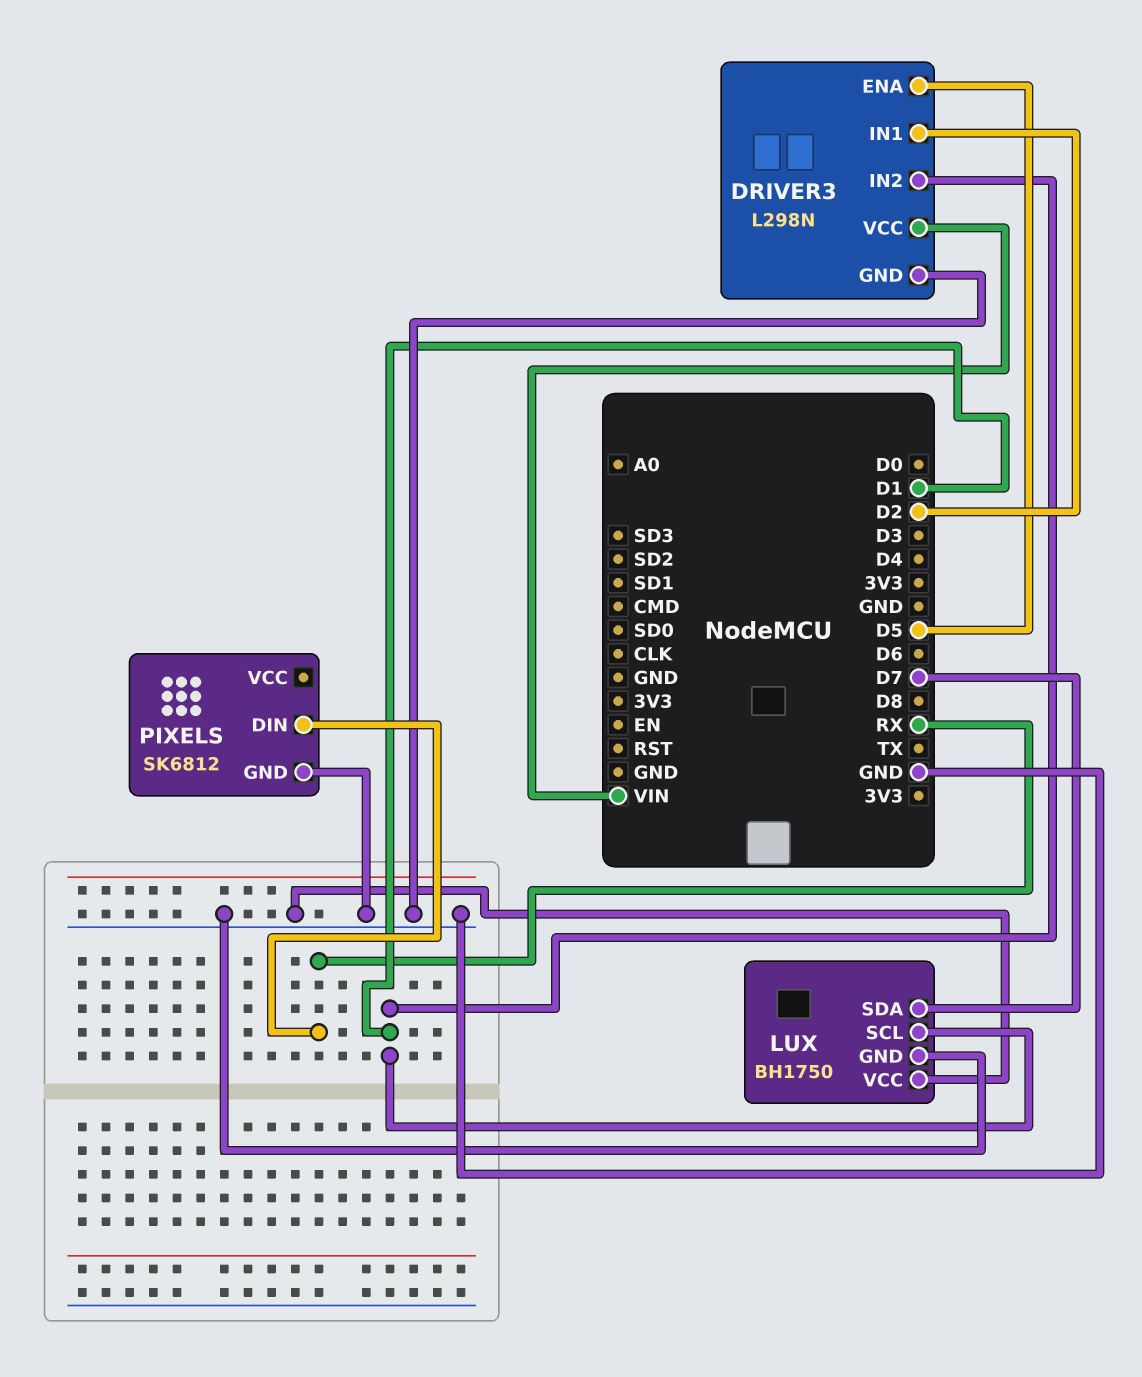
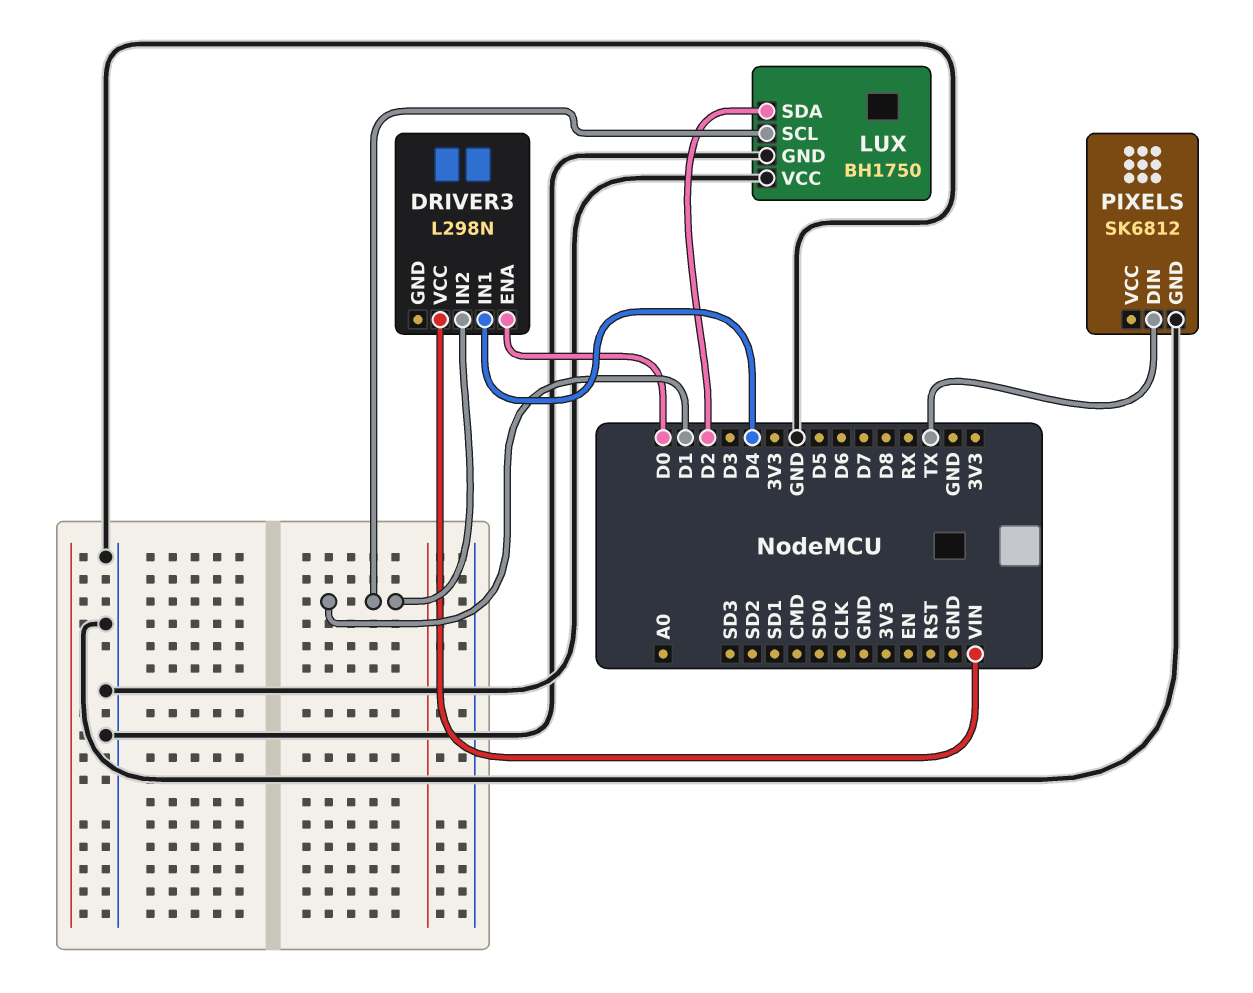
DRIVER3 pin ENA: D5 -> D0
DRIVER3 pin GND: GND -> none
DRIVER3 pin IN1: D2 -> D4
LUX pin SDA: D7 -> D2
PIXELS pin DIN: RX -> TX

